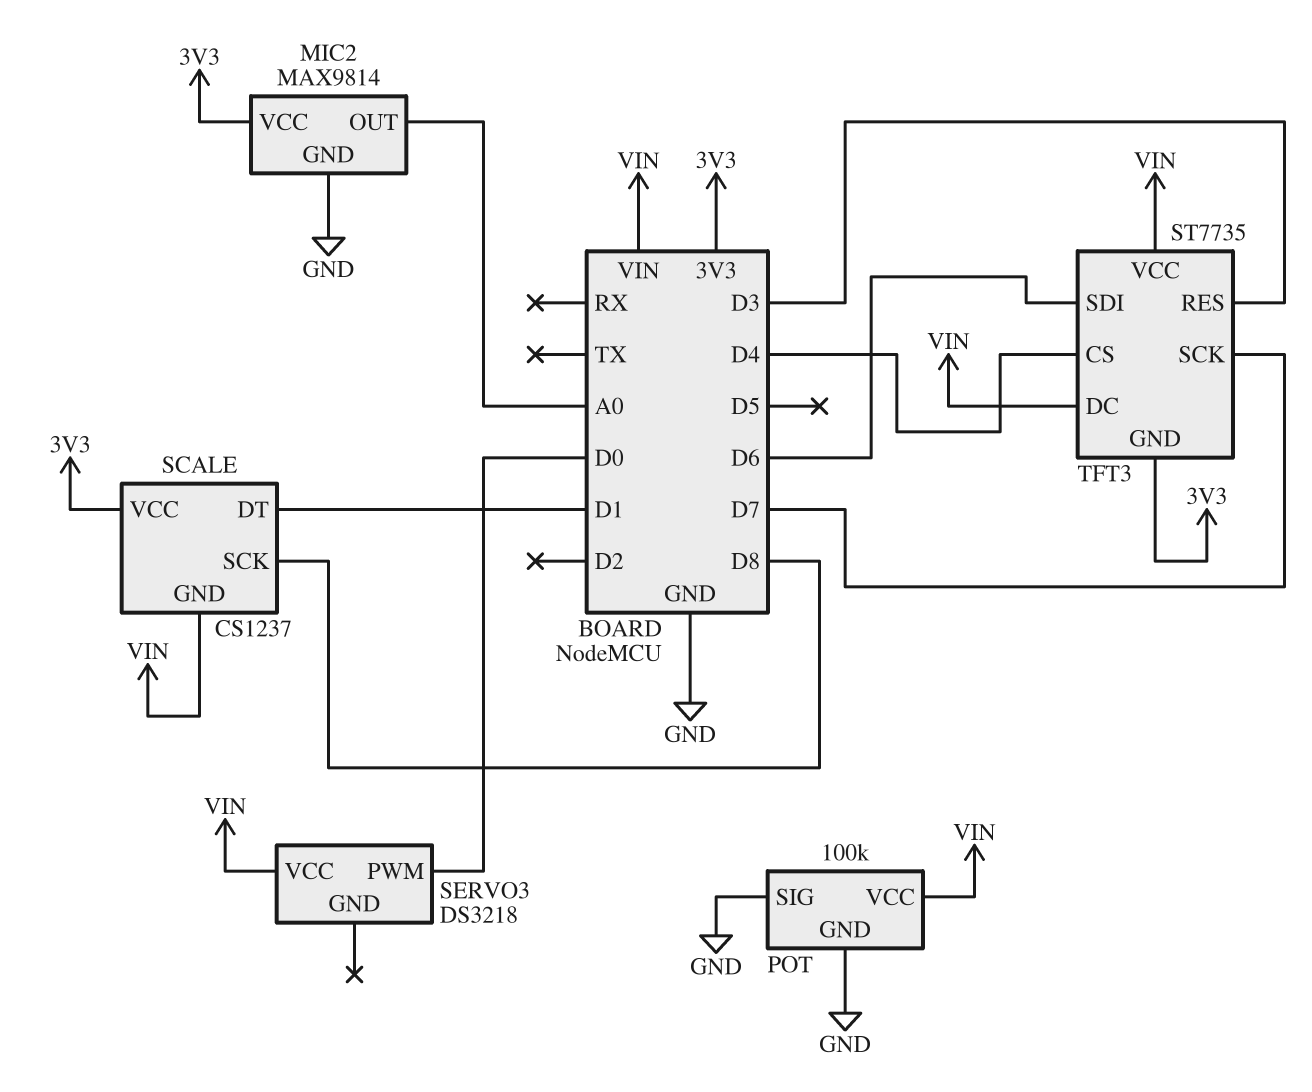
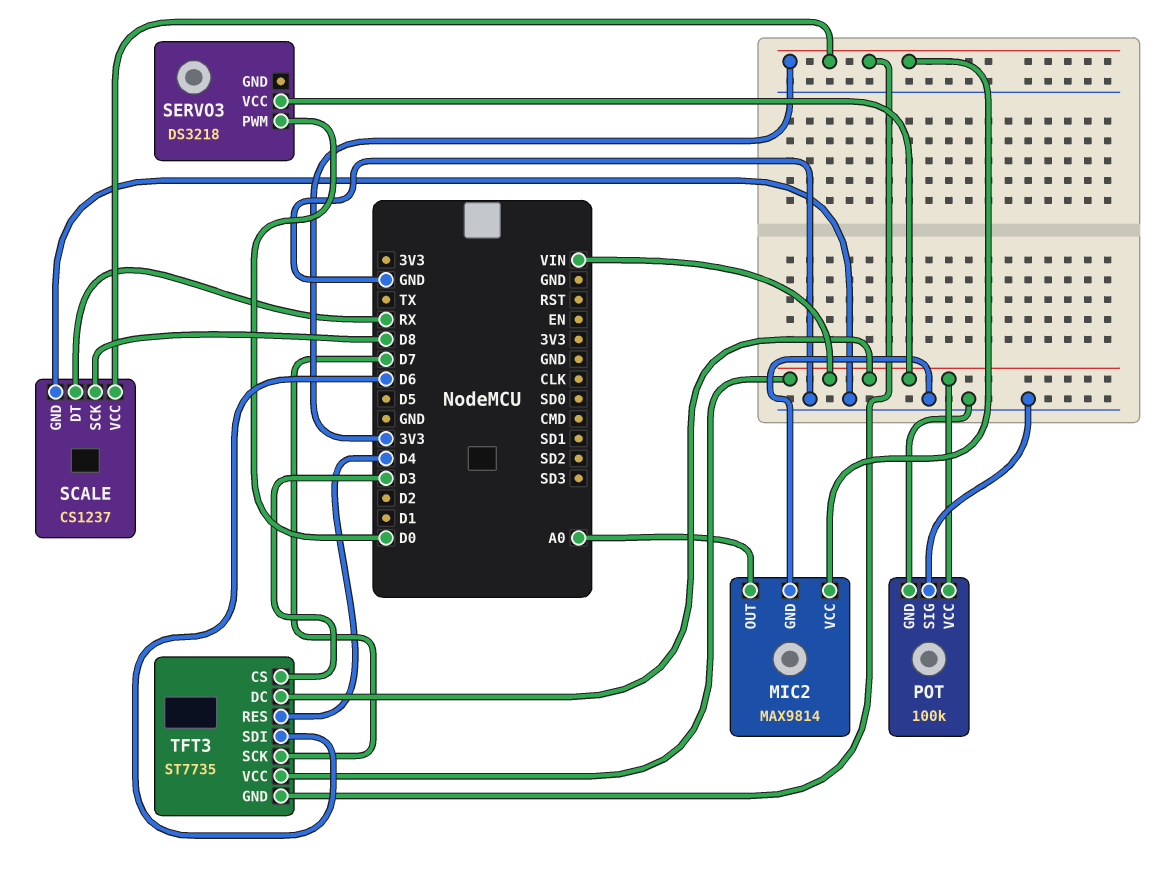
SCALE pin DT: D1 -> RX
SCALE pin GND: VIN -> GND
TFT3 pin CS: D4 -> D3
TFT3 pin RES: D3 -> D4

